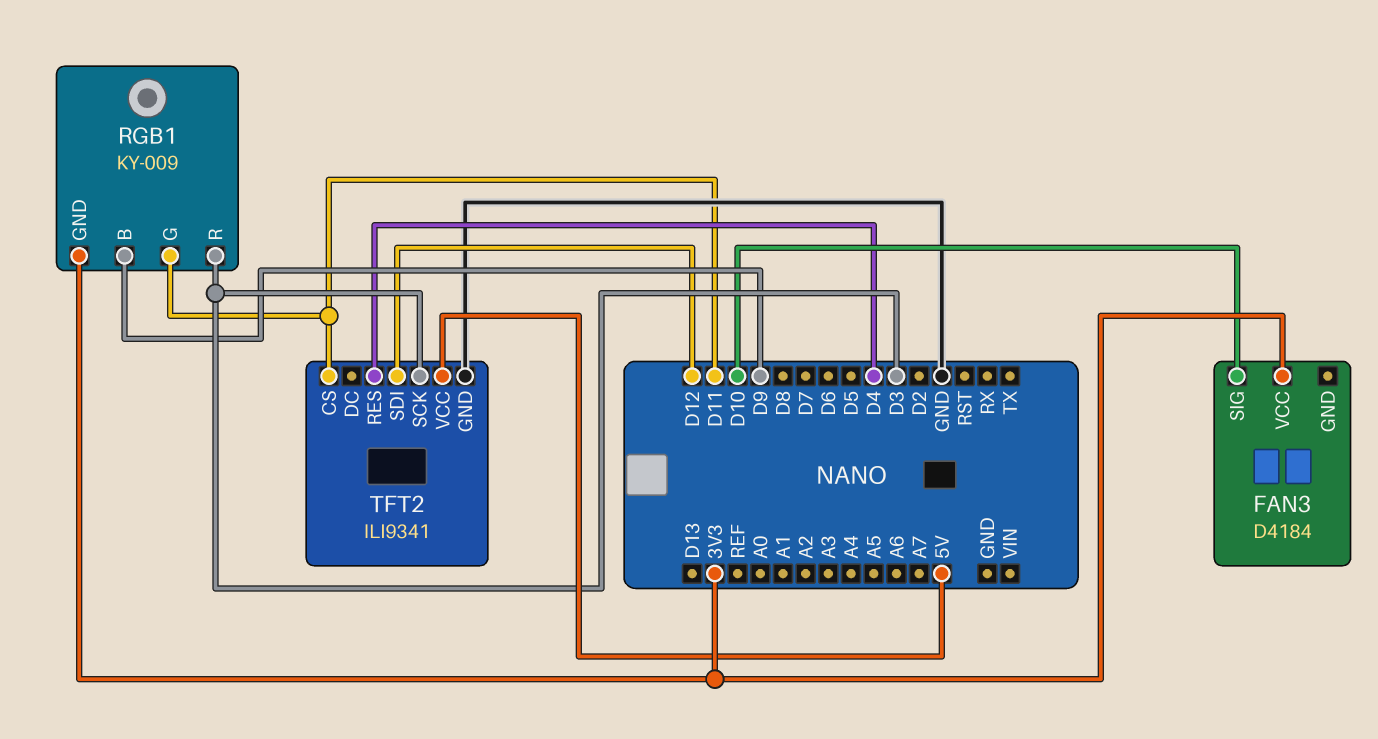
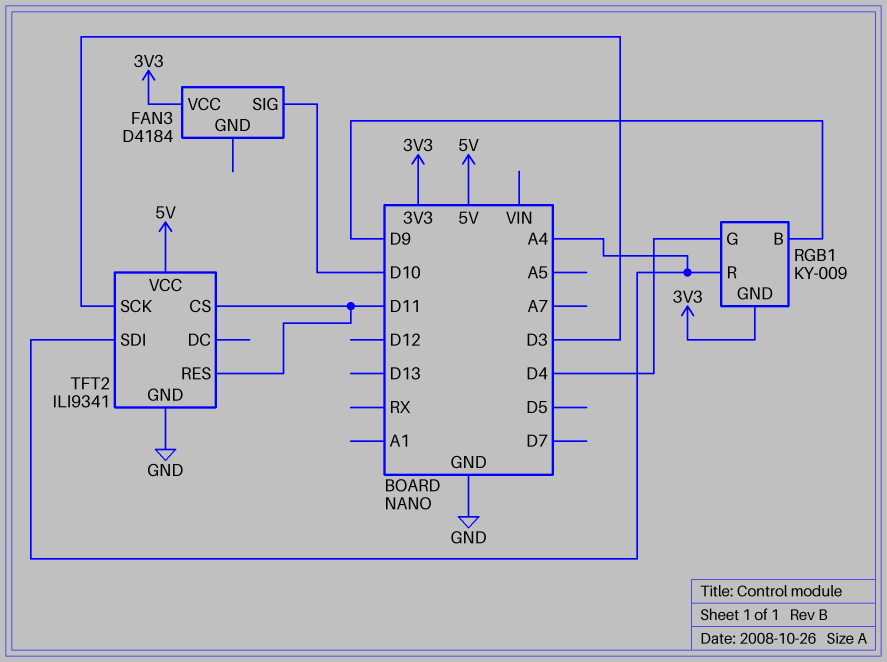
RGB1 pin G: D11 -> D4
RGB1 pin R: D3 -> A4
TFT2 pin RES: D4 -> D11
TFT2 pin SDI: D12 -> A4

